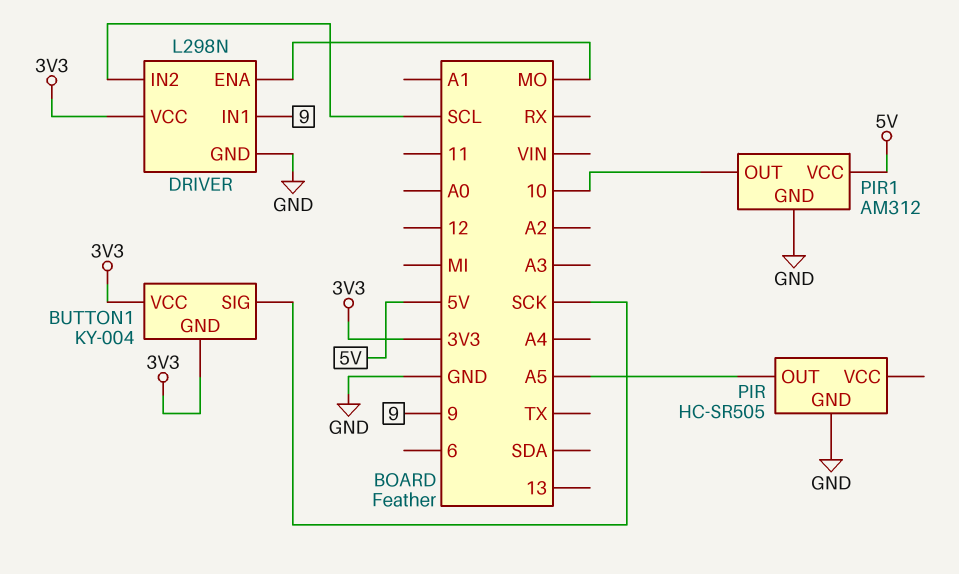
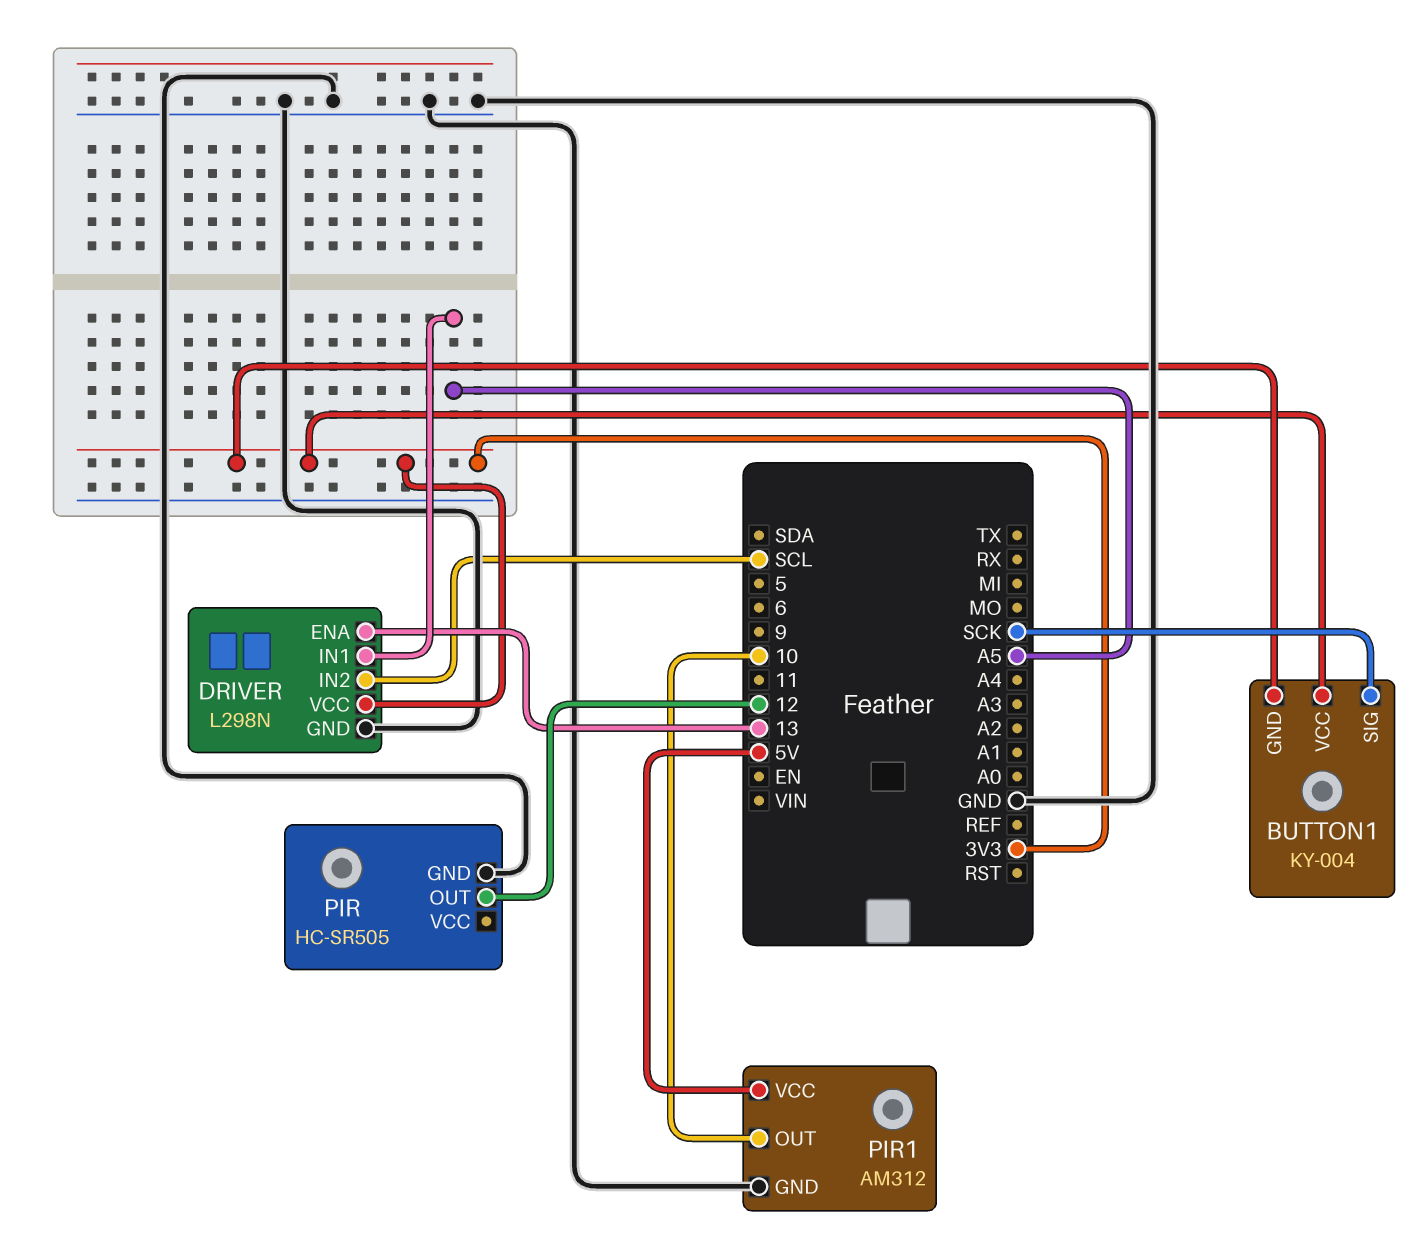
DRIVER pin ENA: MO -> 13
DRIVER pin IN1: 9 -> A5
PIR pin OUT: A5 -> 12

